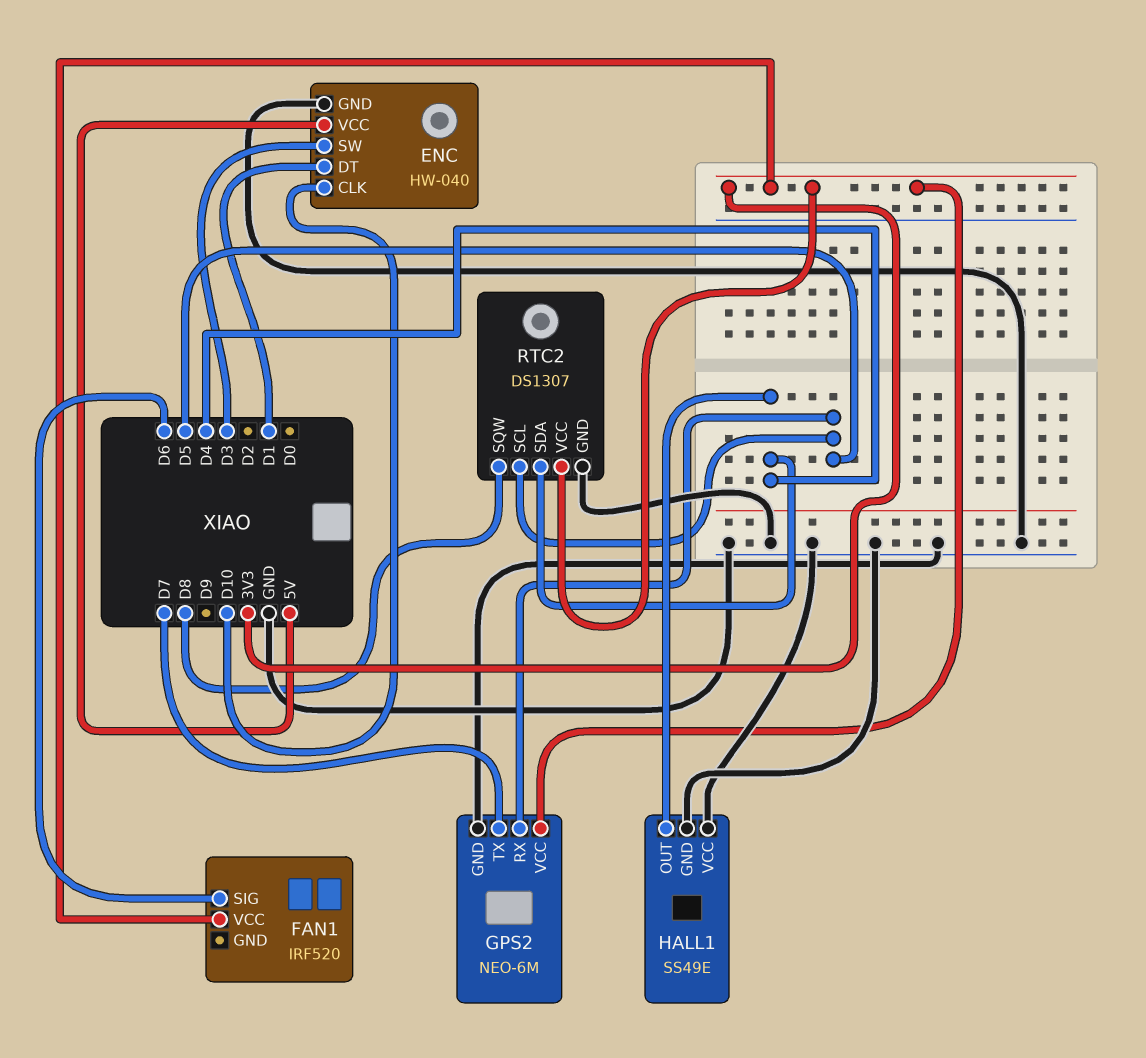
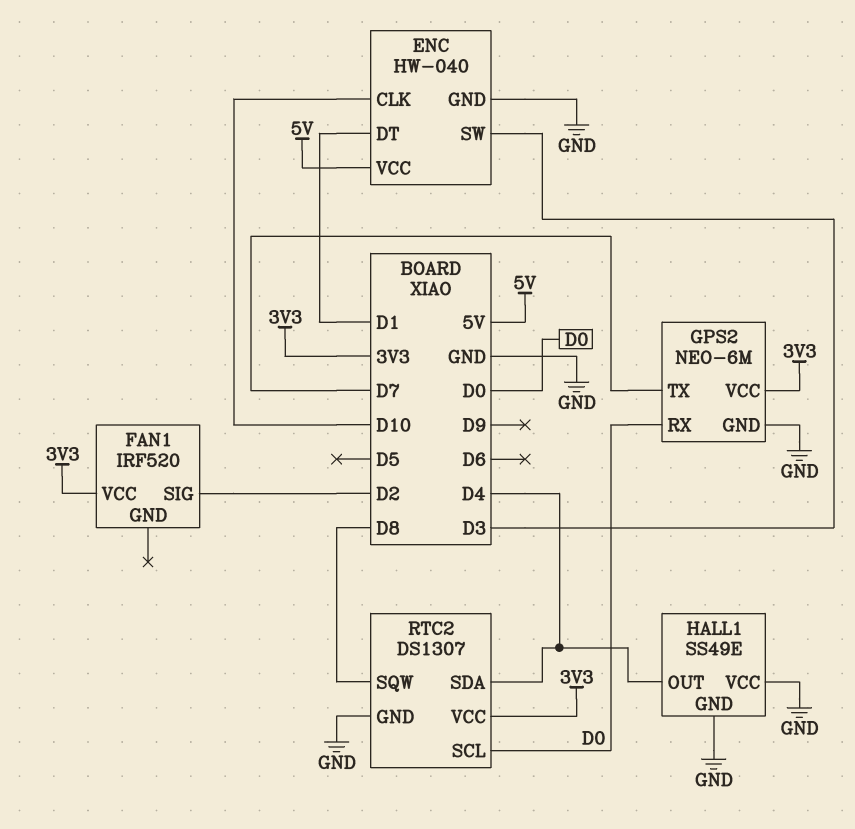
FAN1 pin SIG: D6 -> D2
GPS2 pin RX: D5 -> D0
RTC2 pin SCL: D5 -> D0

